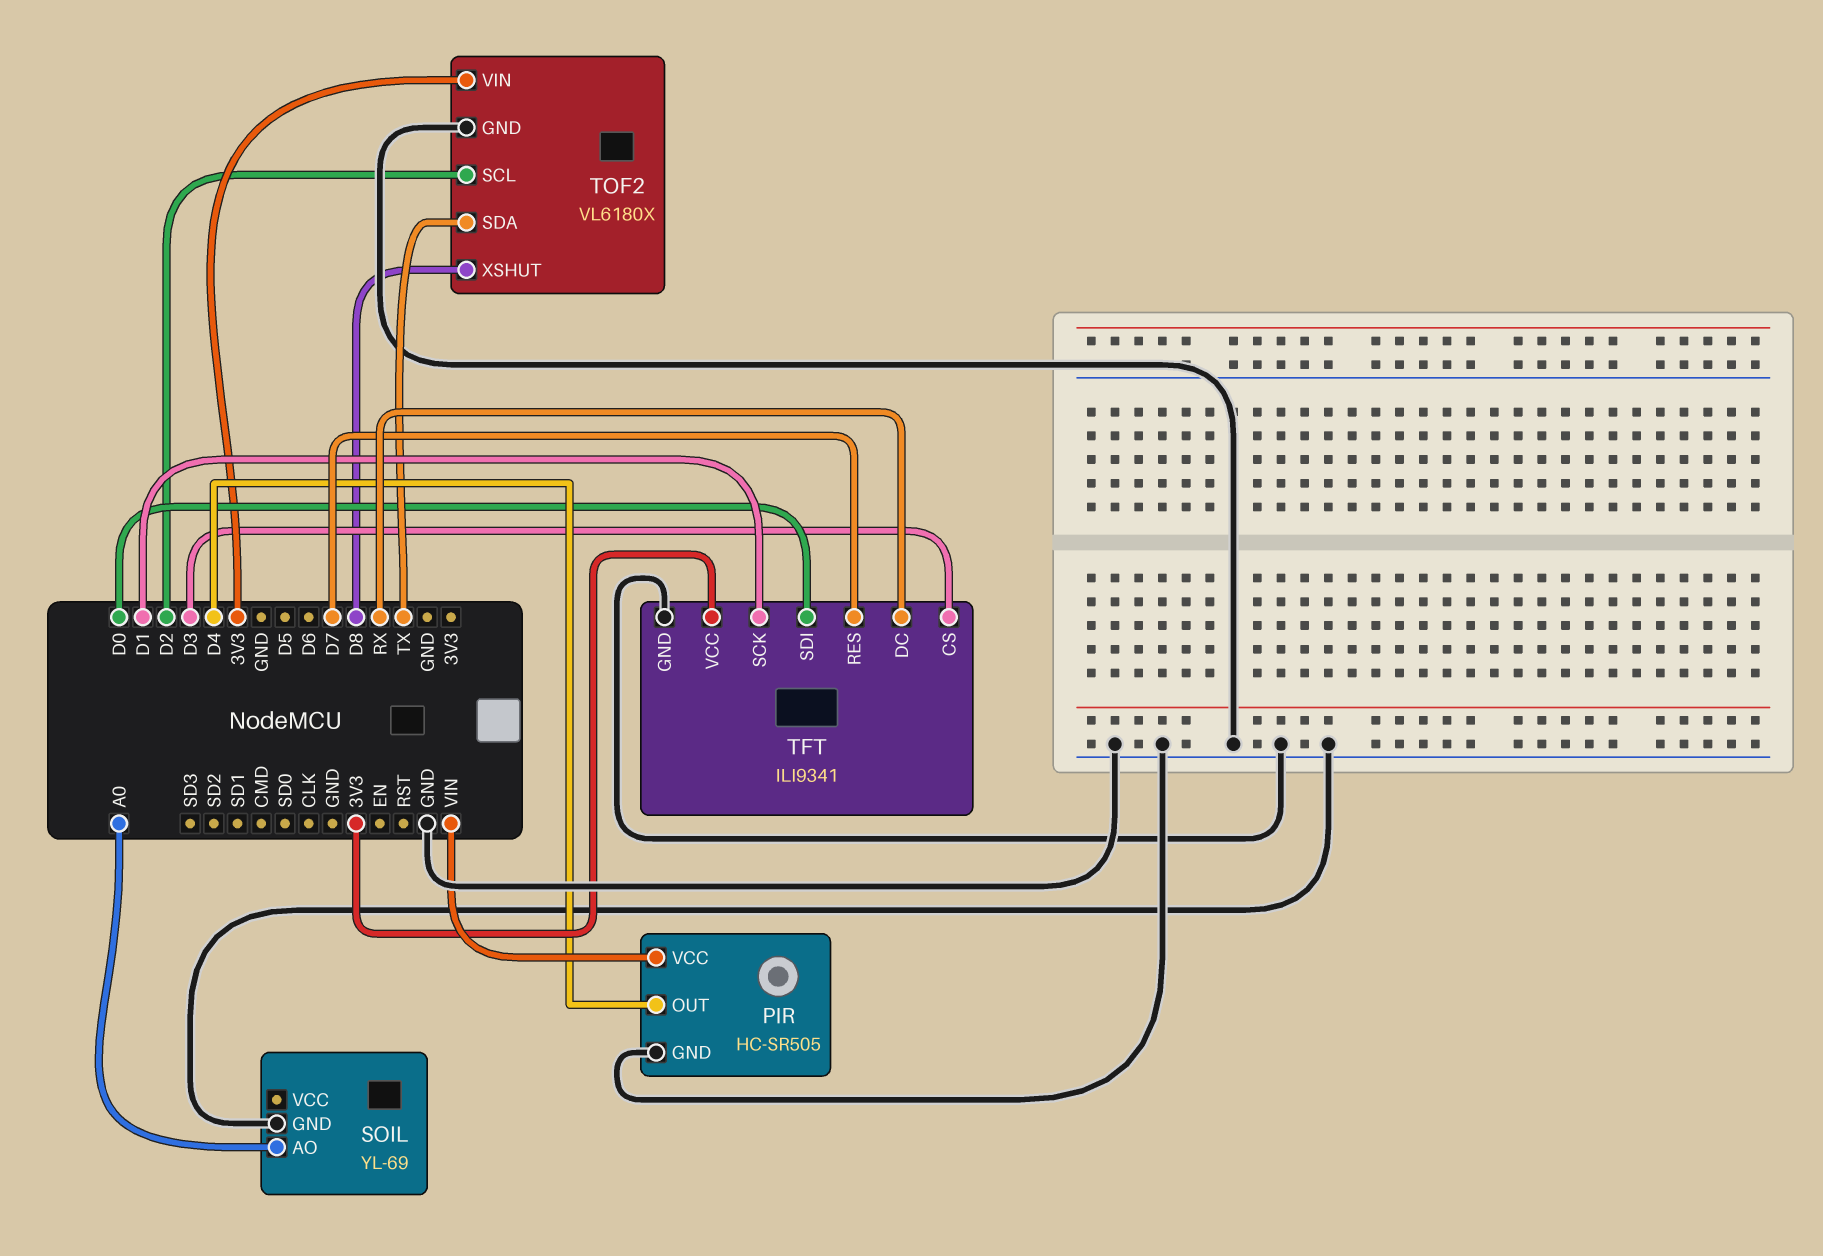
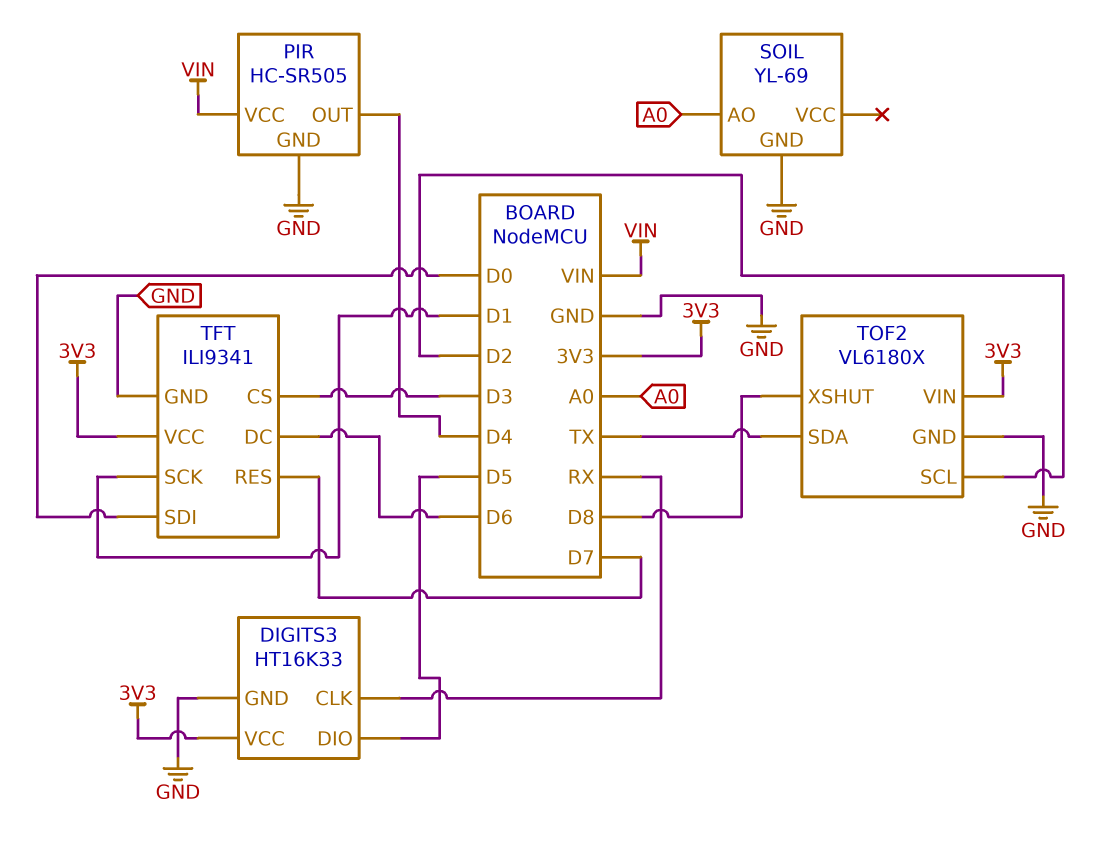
DIGITS3: none -> HT16K33
DIGITS3 pin CLK: none -> RX
DIGITS3 pin DIO: none -> D5
DIGITS3 pin GND: none -> GND
DIGITS3 pin VCC: none -> 3V3
TFT pin DC: RX -> D6

